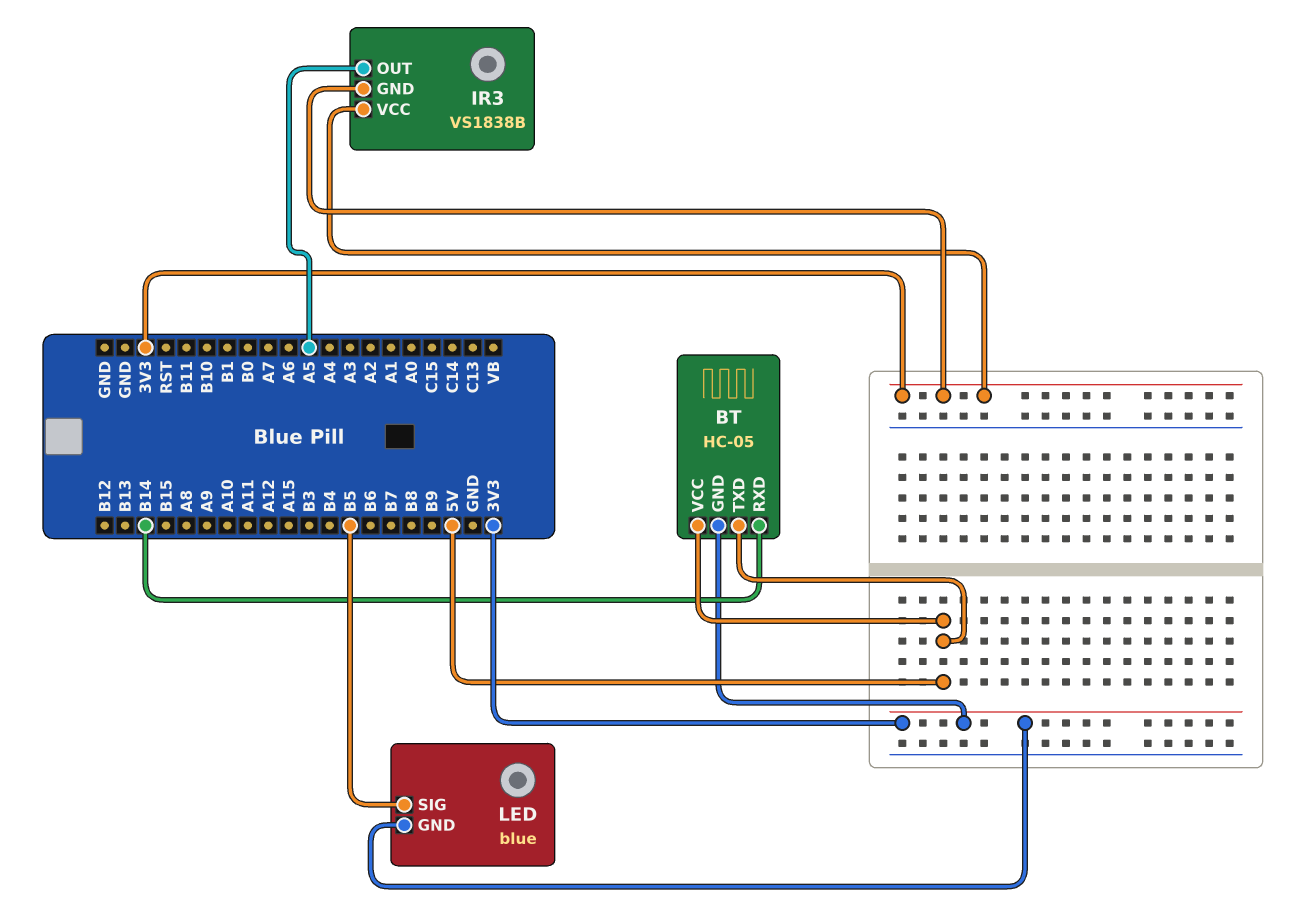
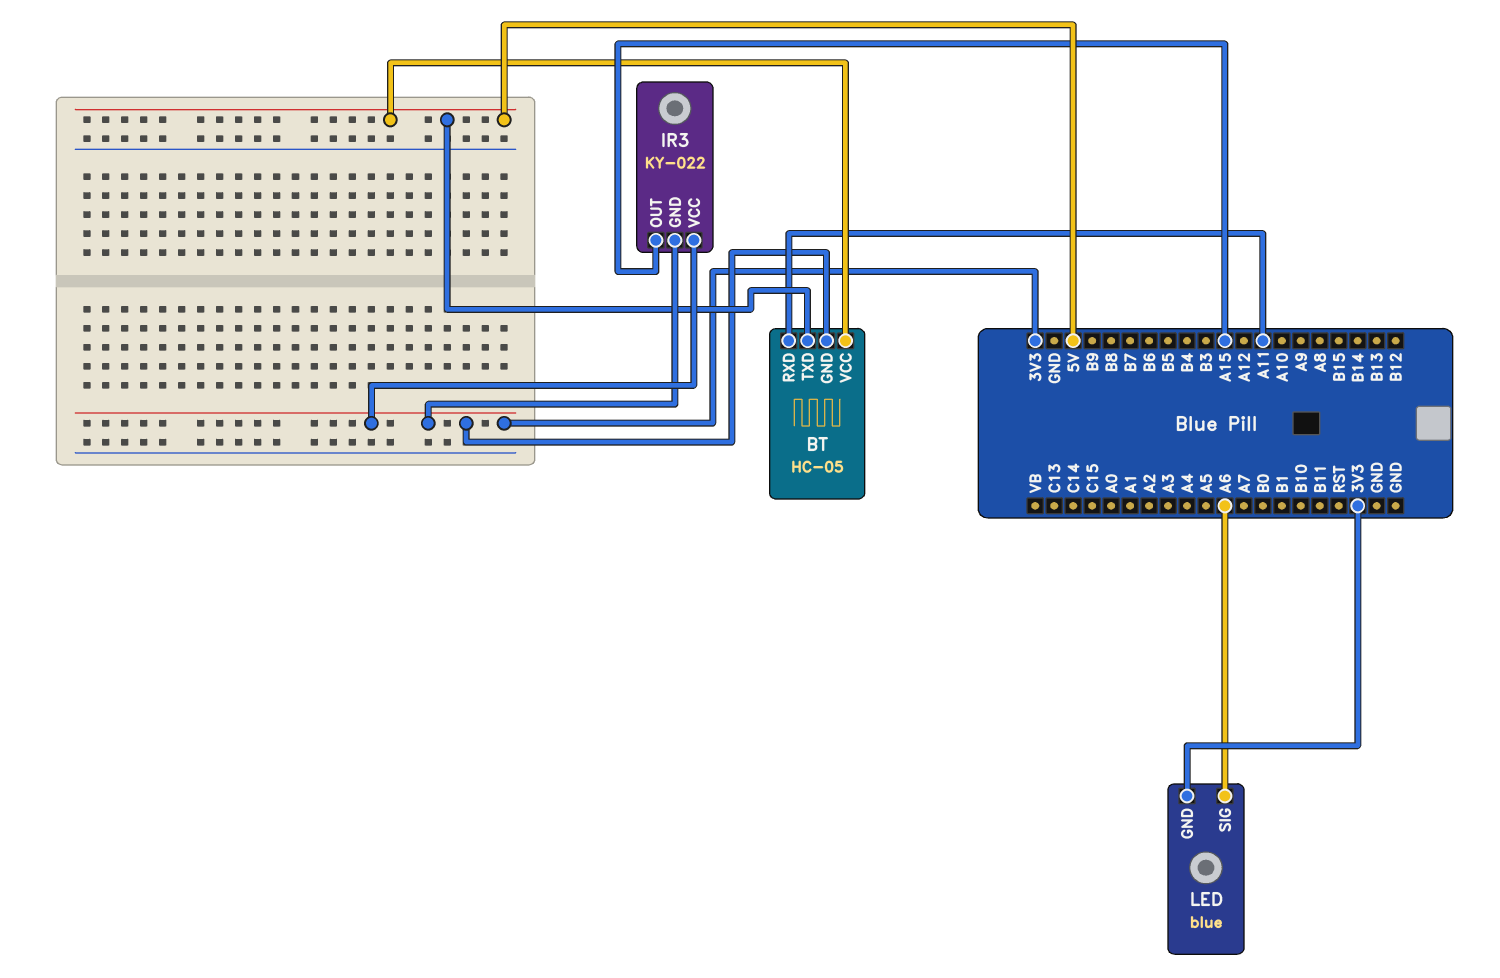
BT pin RXD: B14 -> A11
IR3: VS1838B -> KY-022
IR3 pin OUT: A5 -> A15
LED pin SIG: B5 -> A6

